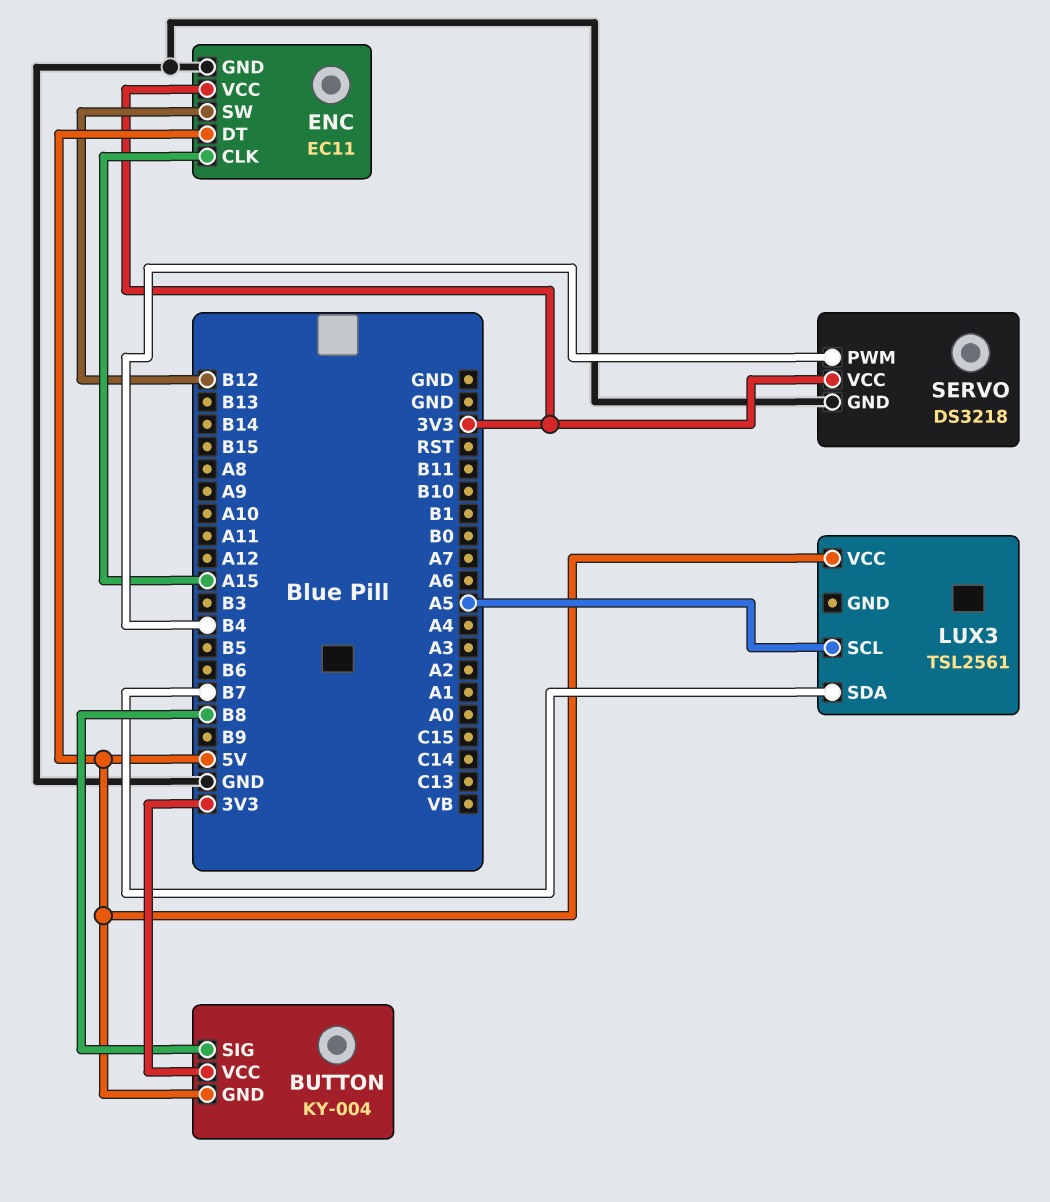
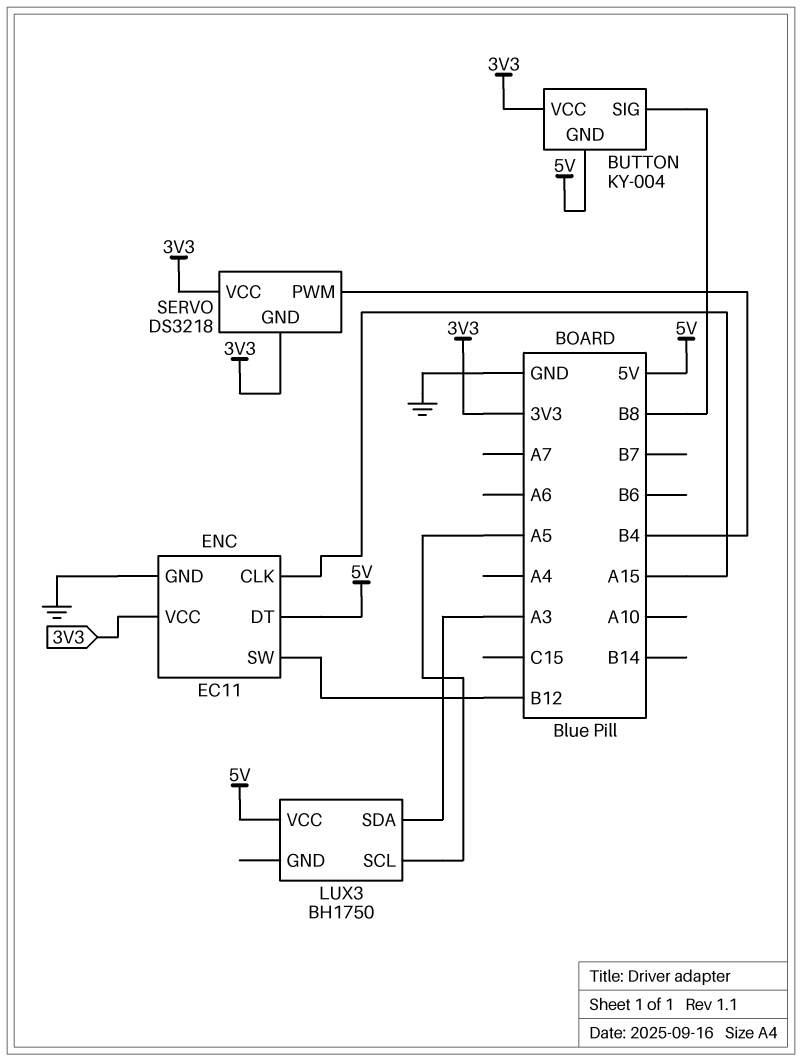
LUX3: TSL2561 -> BH1750
LUX3 pin SDA: B7 -> A3
SERVO pin GND: GND -> 3V3

